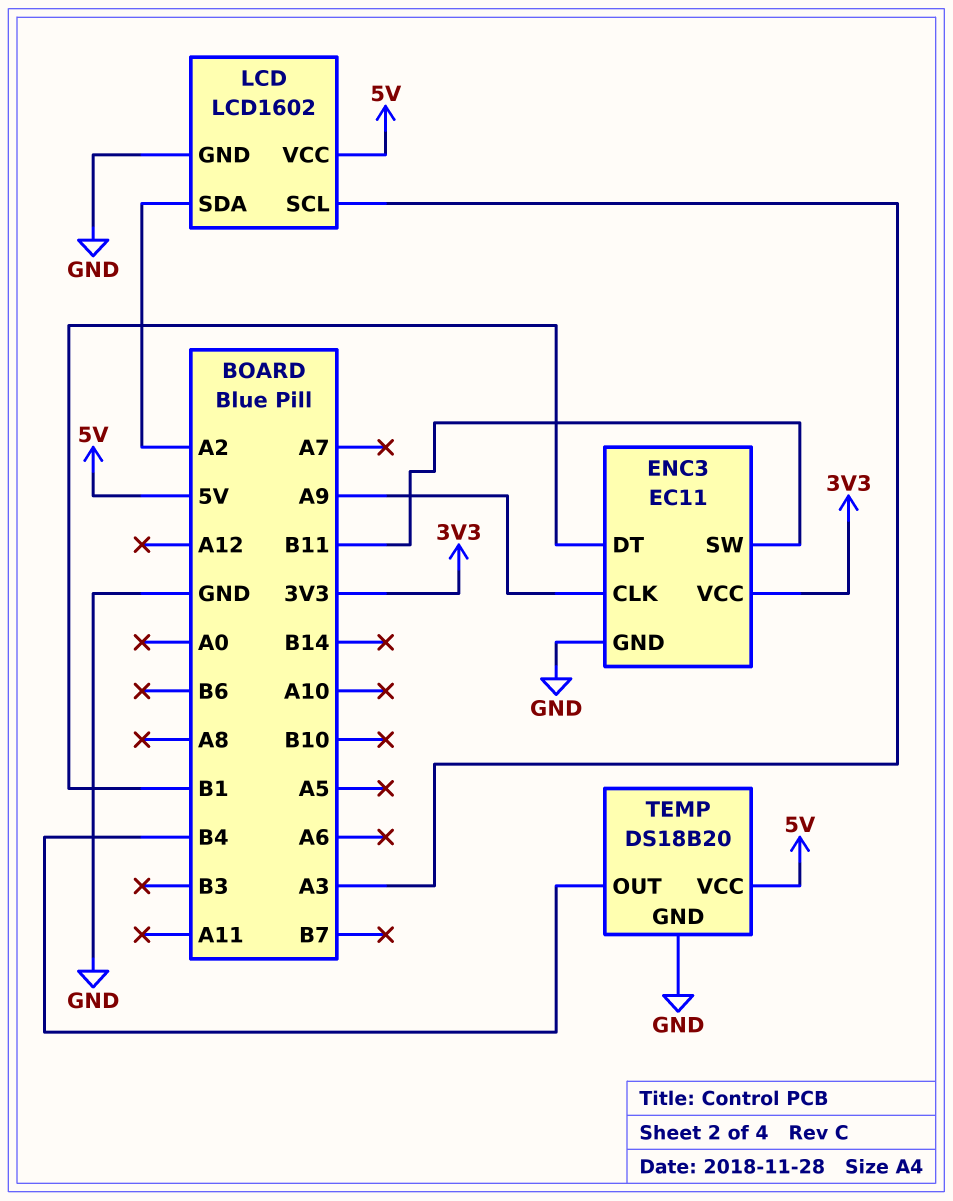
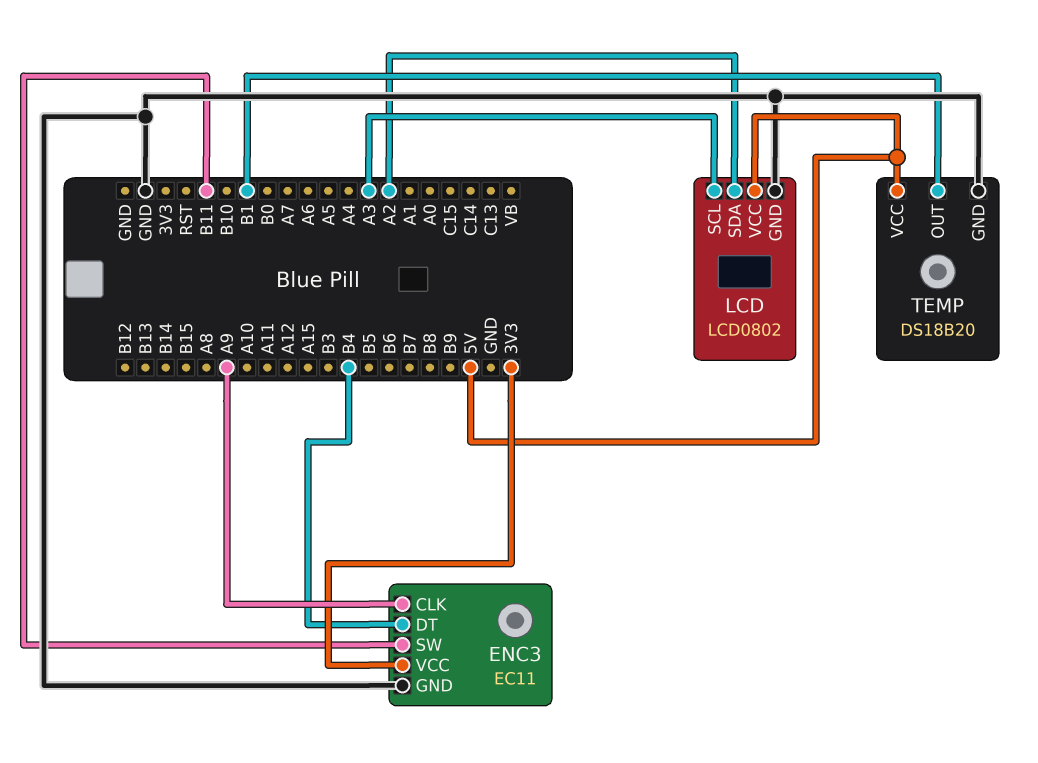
ENC3 pin DT: B1 -> B4
LCD: LCD1602 -> LCD0802
TEMP pin OUT: B4 -> B1

